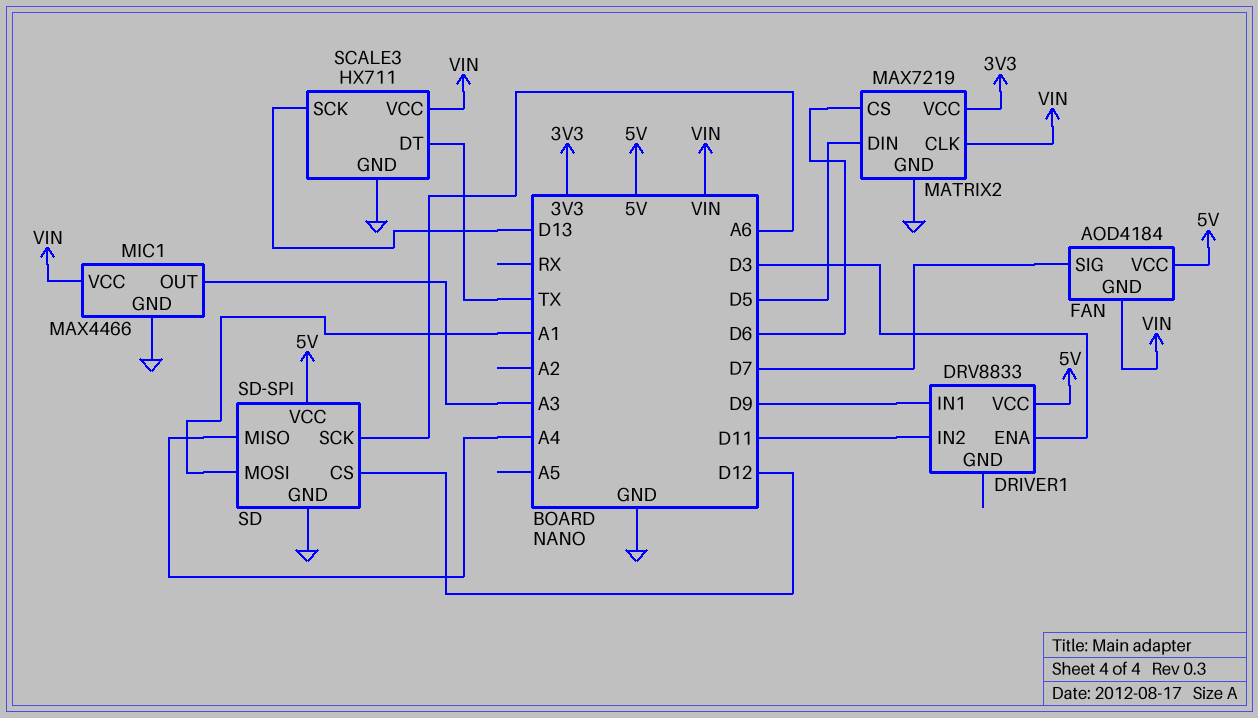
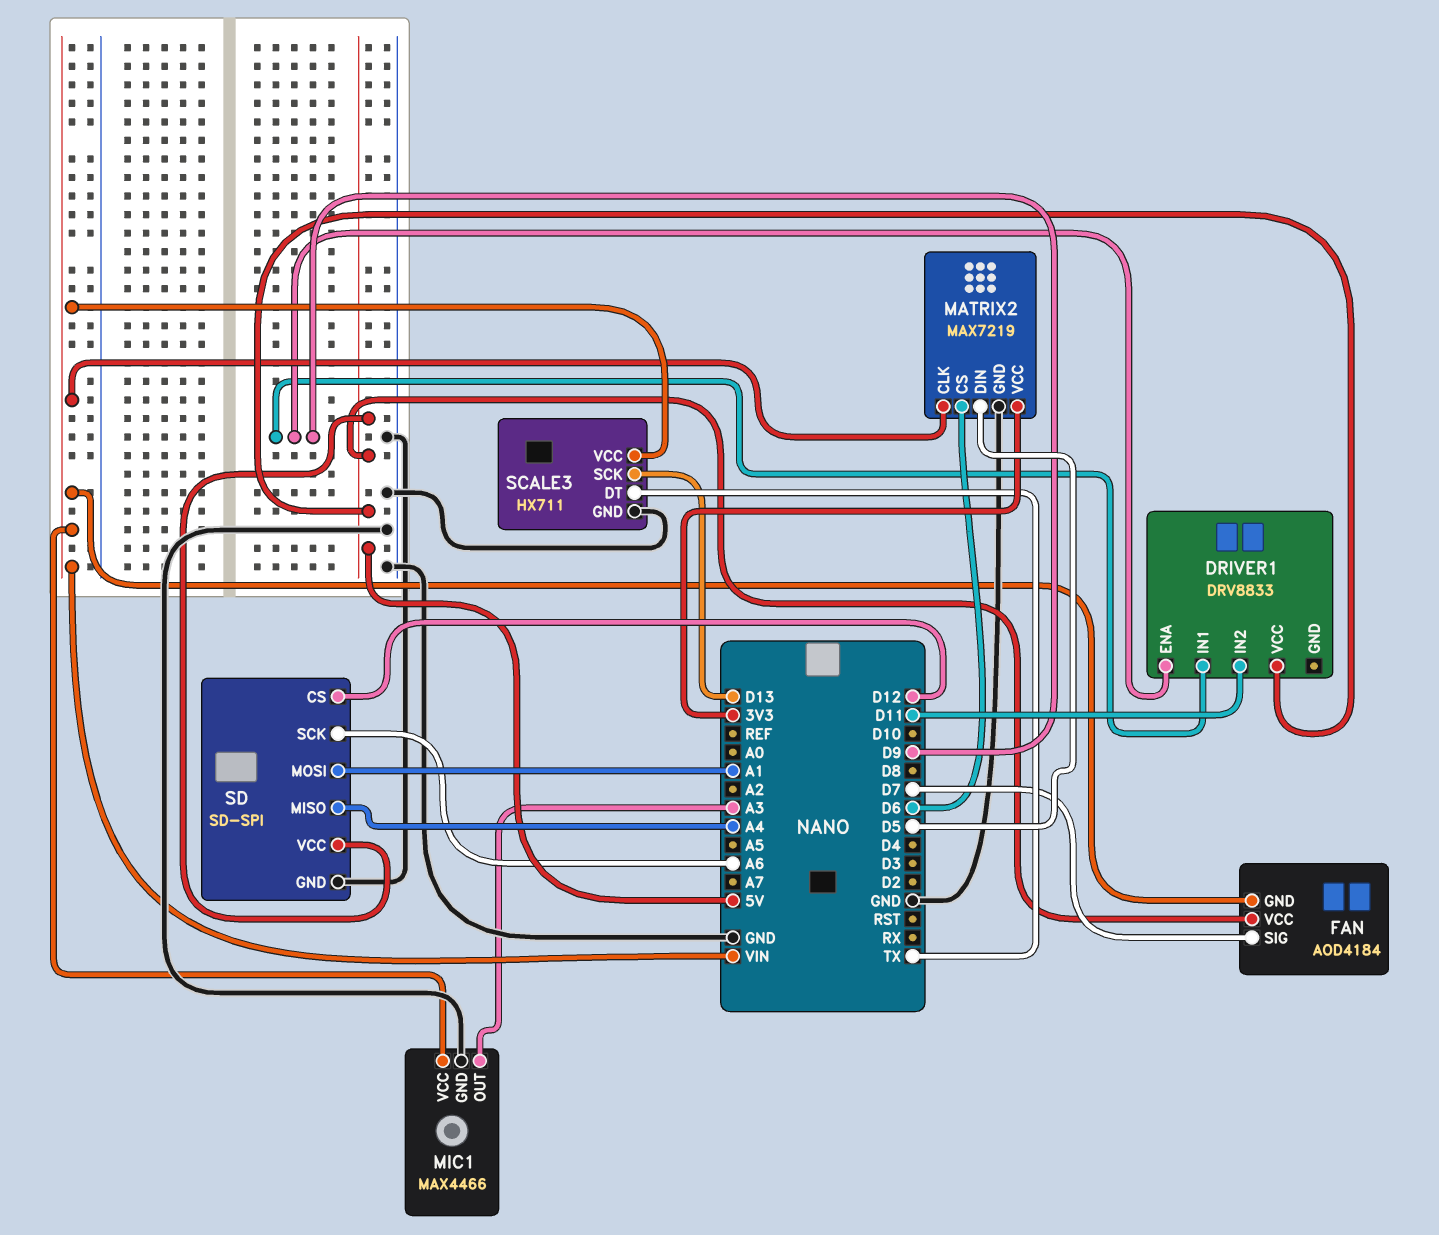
DRIVER1 pin ENA: D3 -> D9

